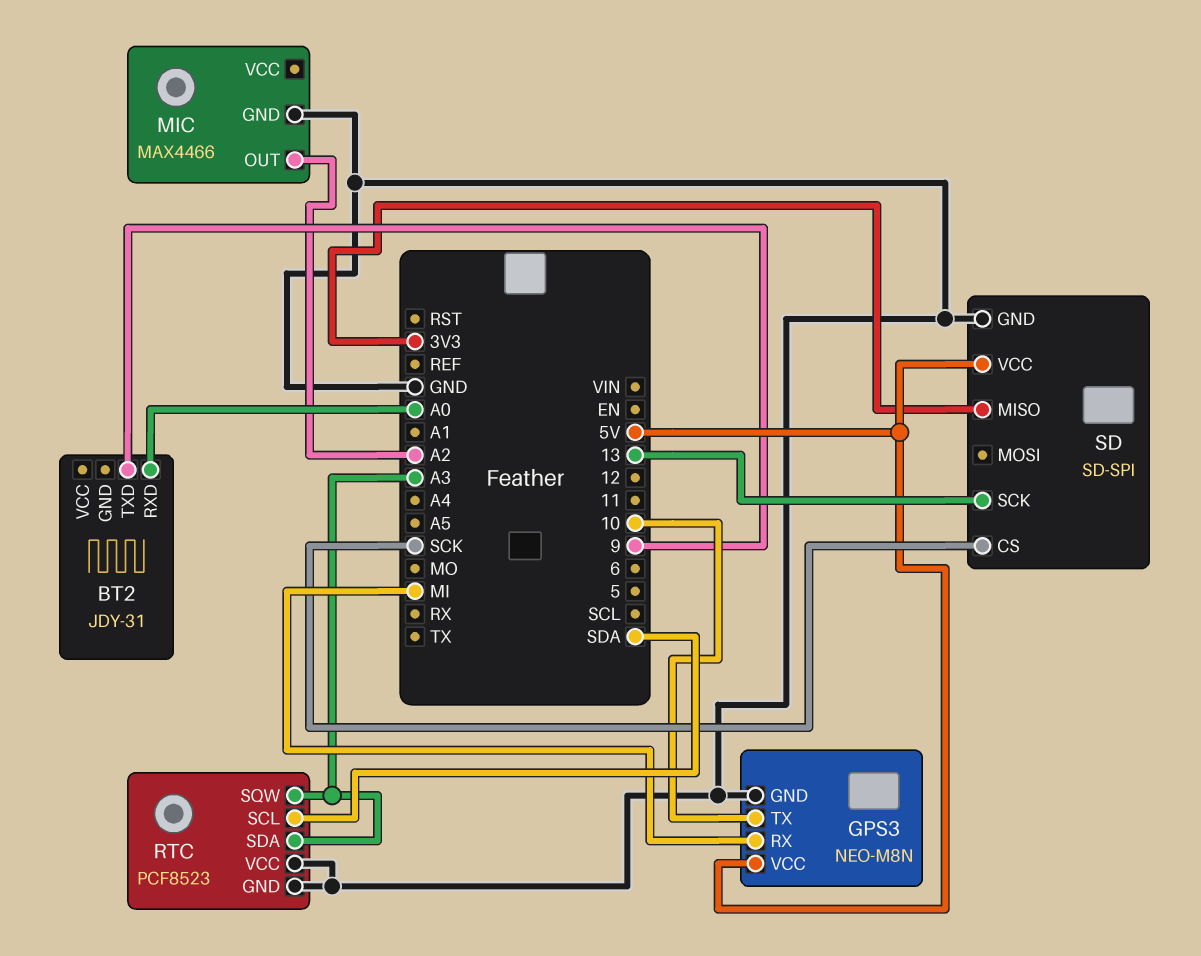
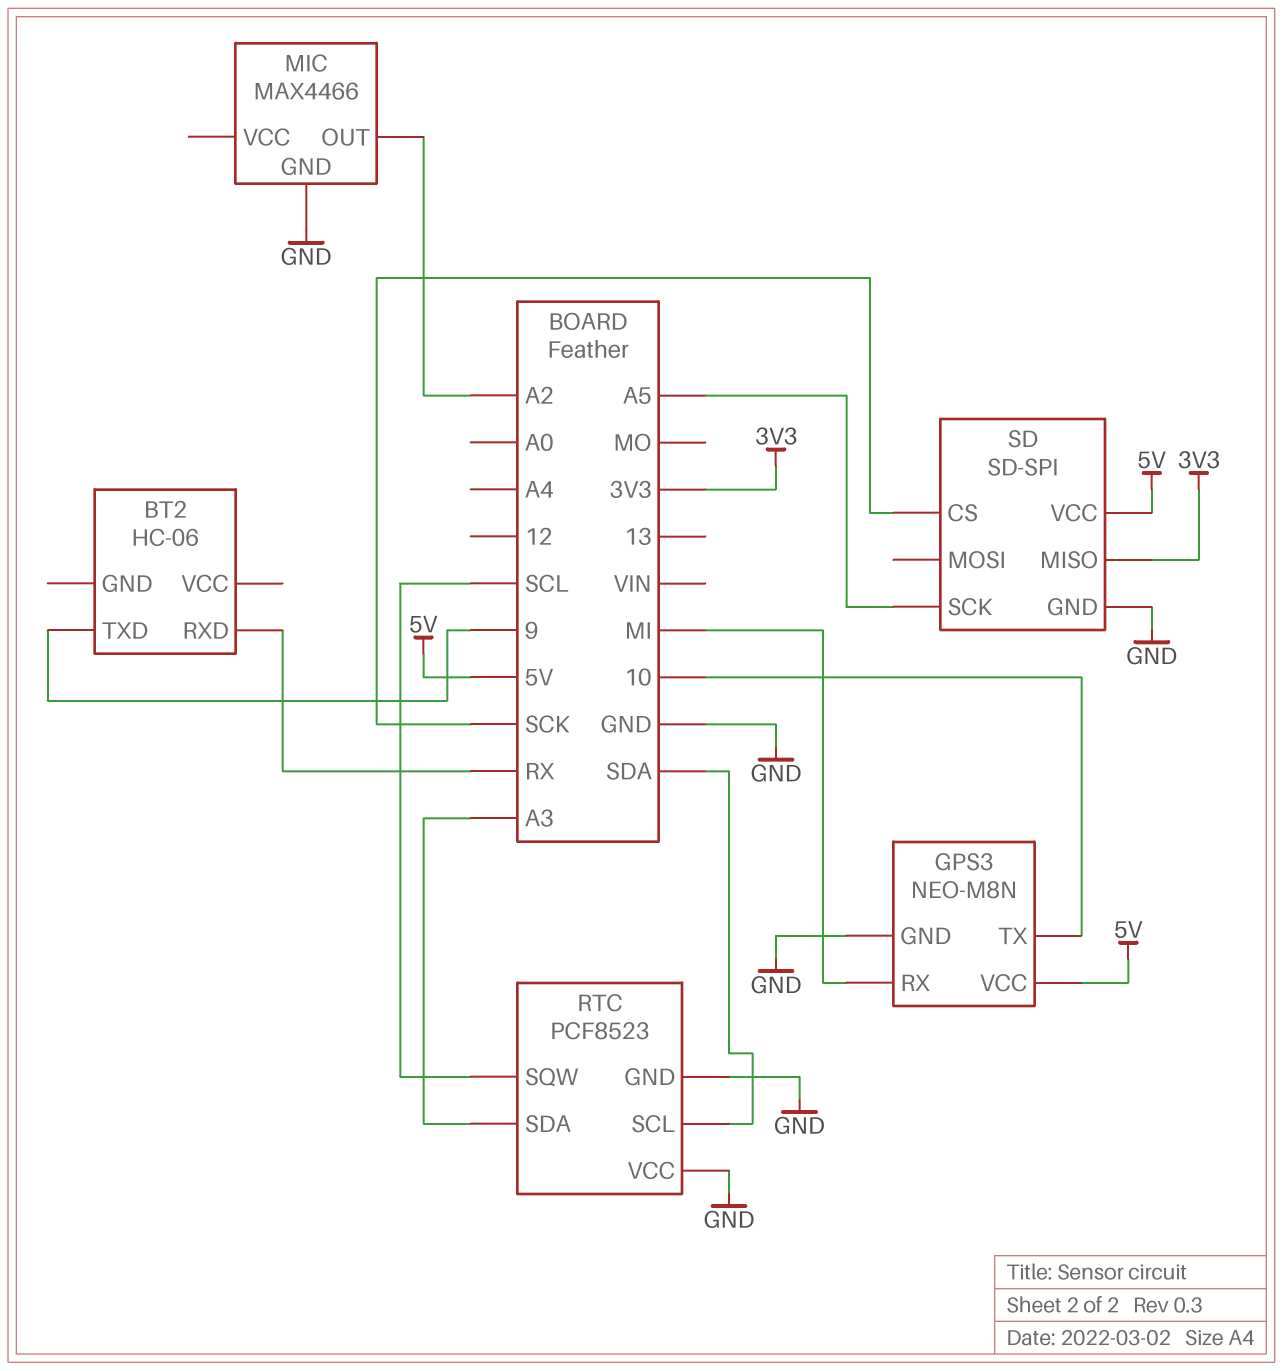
BT2: JDY-31 -> HC-06
BT2 pin RXD: A0 -> RX
RTC pin SQW: A3 -> SCL
SD pin SCK: 13 -> A5

